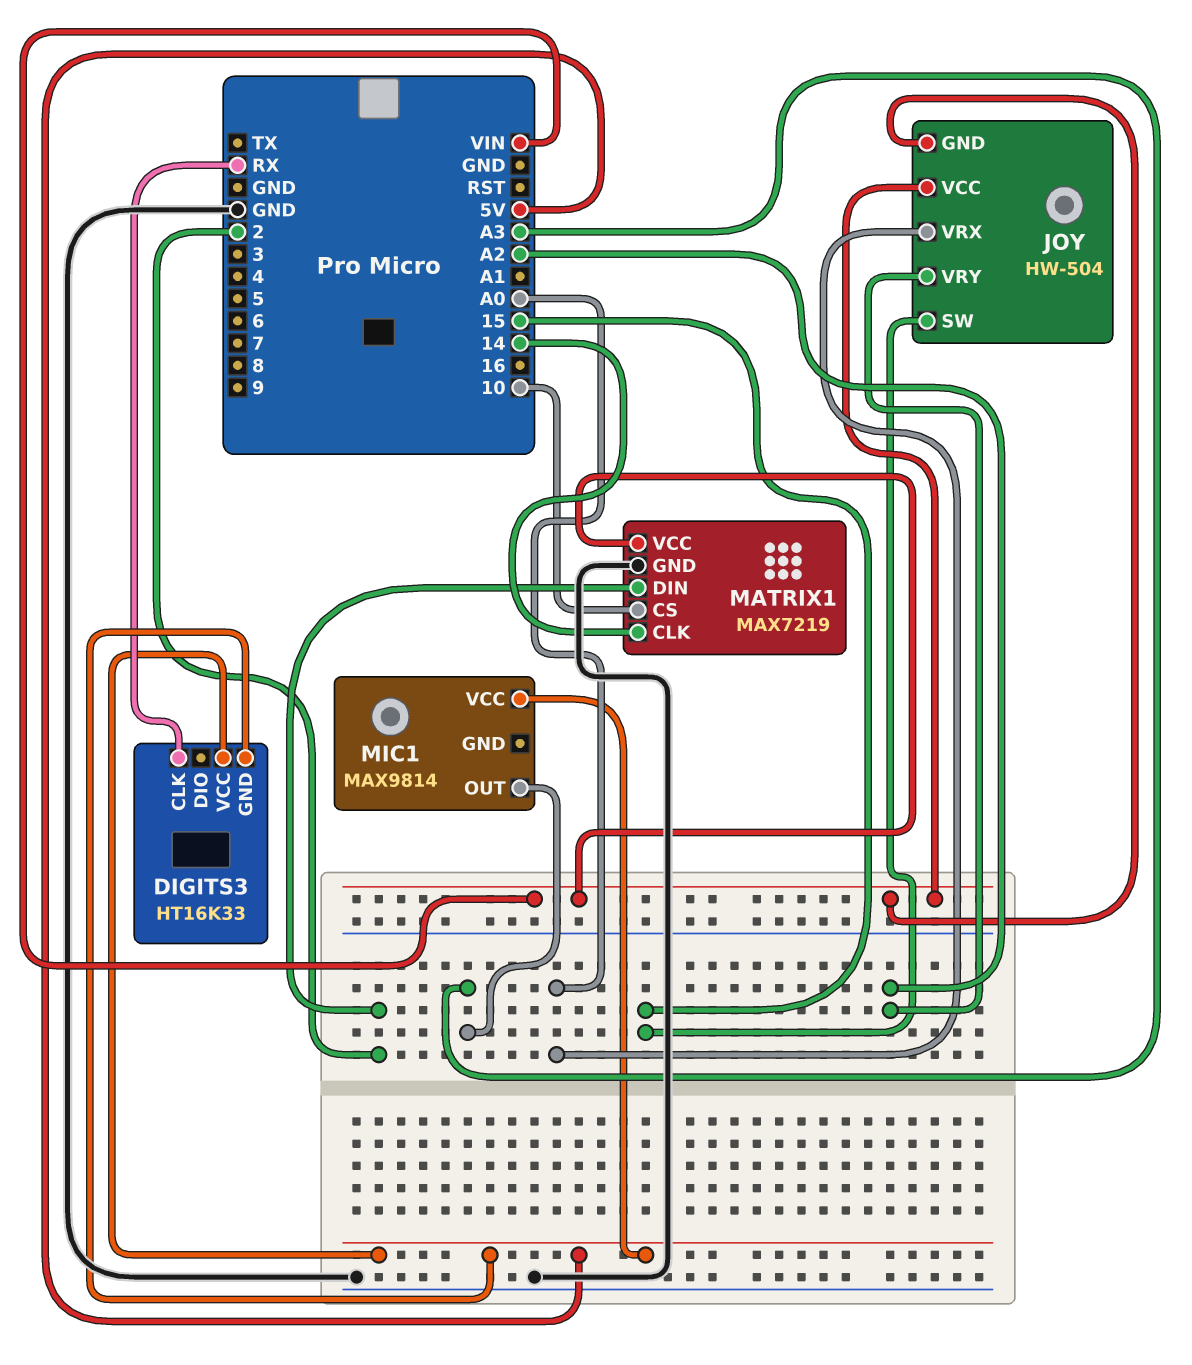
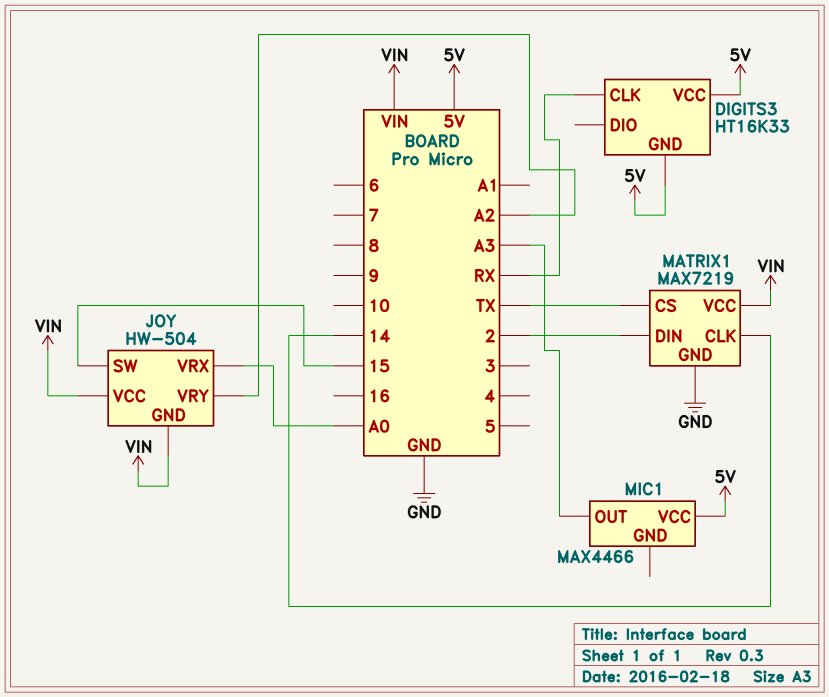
MATRIX1 pin CS: 10 -> TX
MIC1: MAX9814 -> MAX4466

